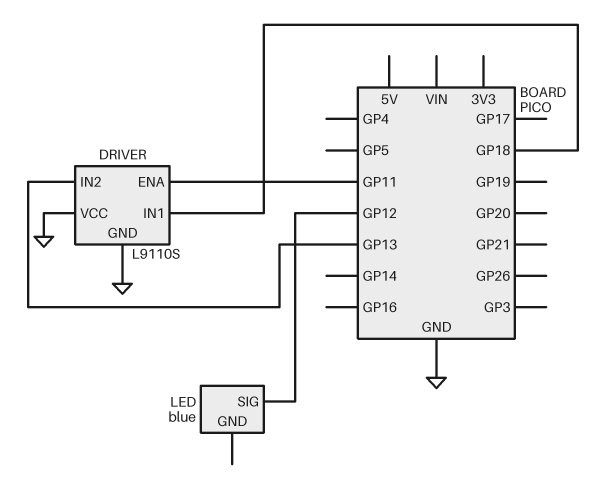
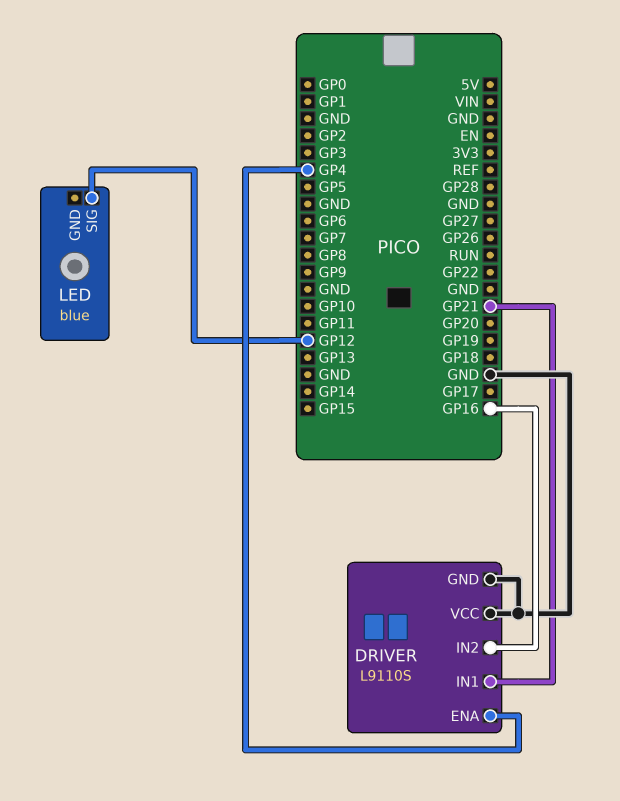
DRIVER pin ENA: GP11 -> GP4
DRIVER pin IN1: GP18 -> GP21
DRIVER pin IN2: GP13 -> GP16

